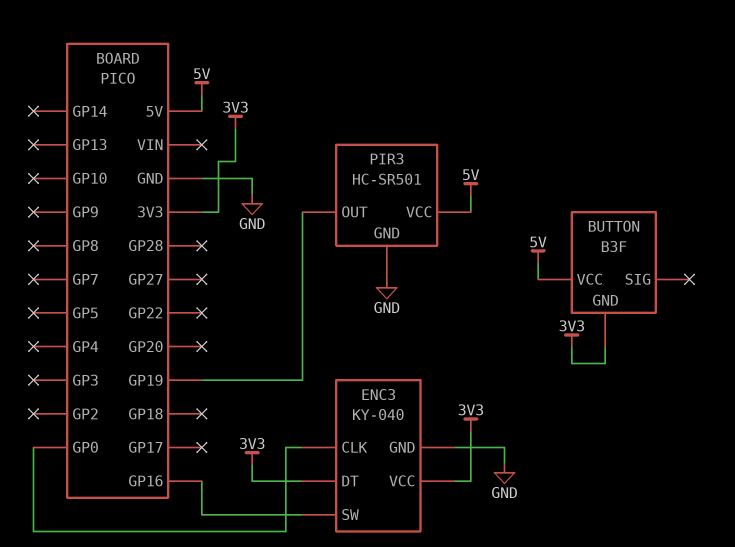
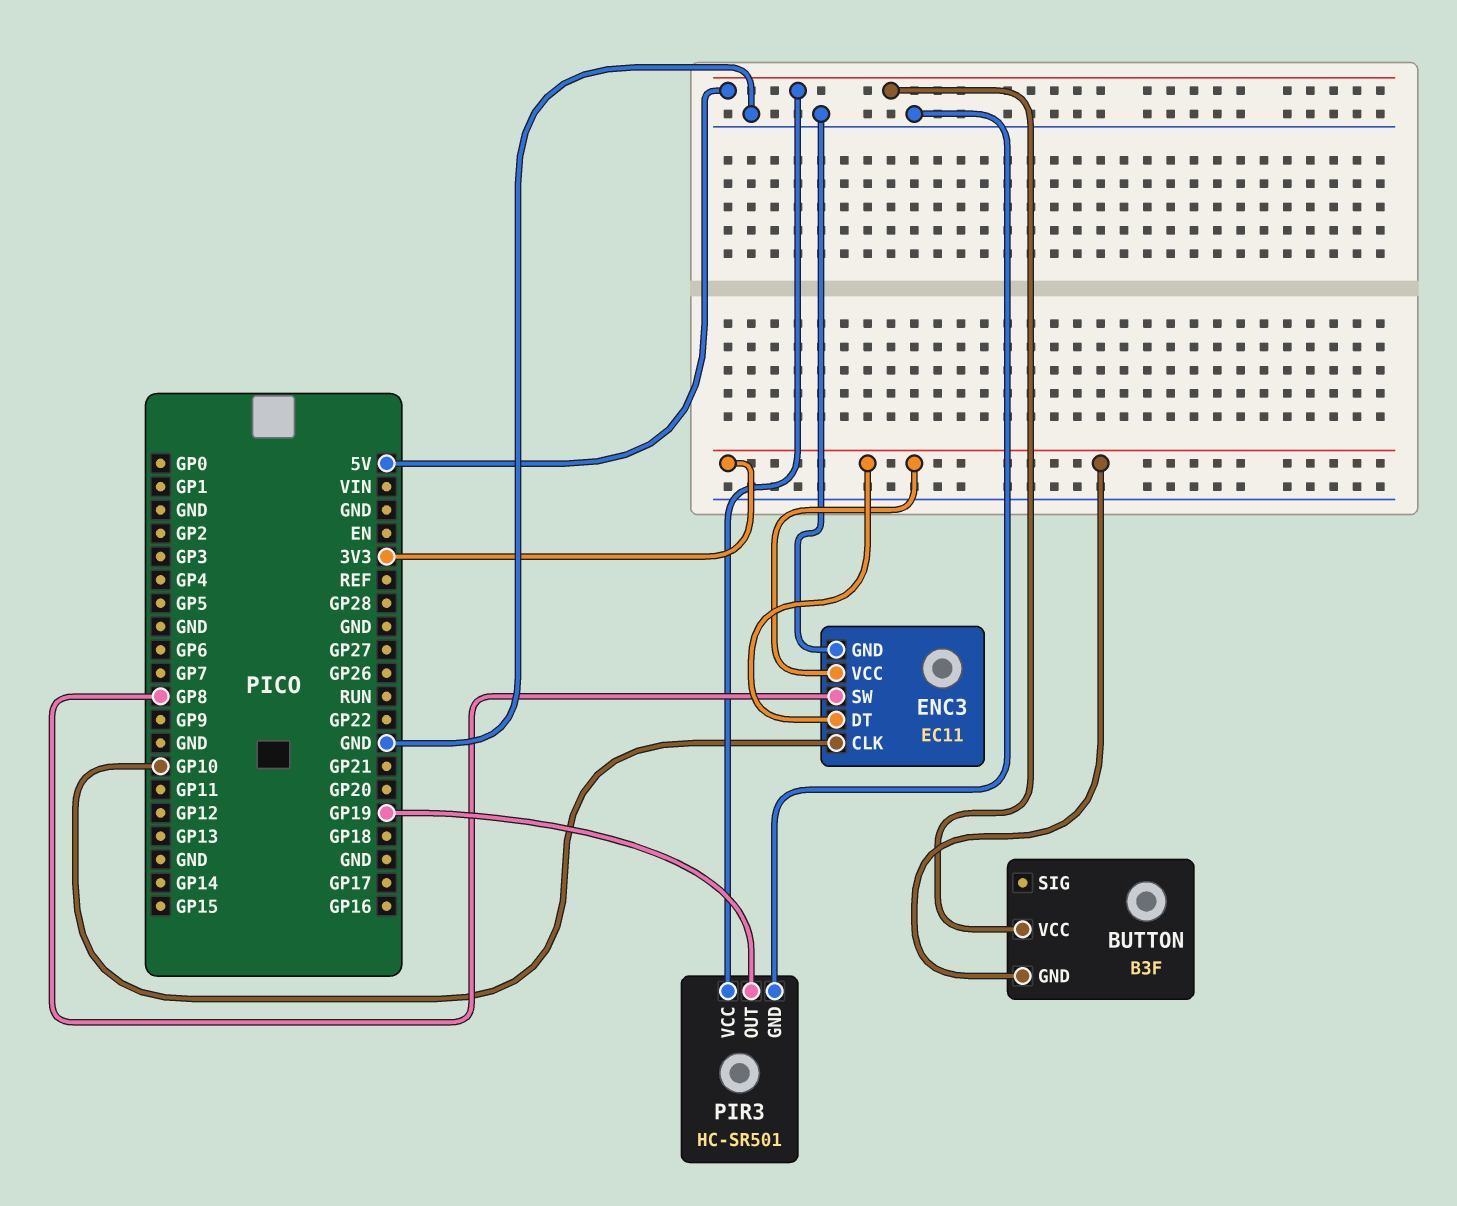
ENC3: KY-040 -> EC11
ENC3 pin CLK: GP0 -> GP10
ENC3 pin SW: GP16 -> GP8

